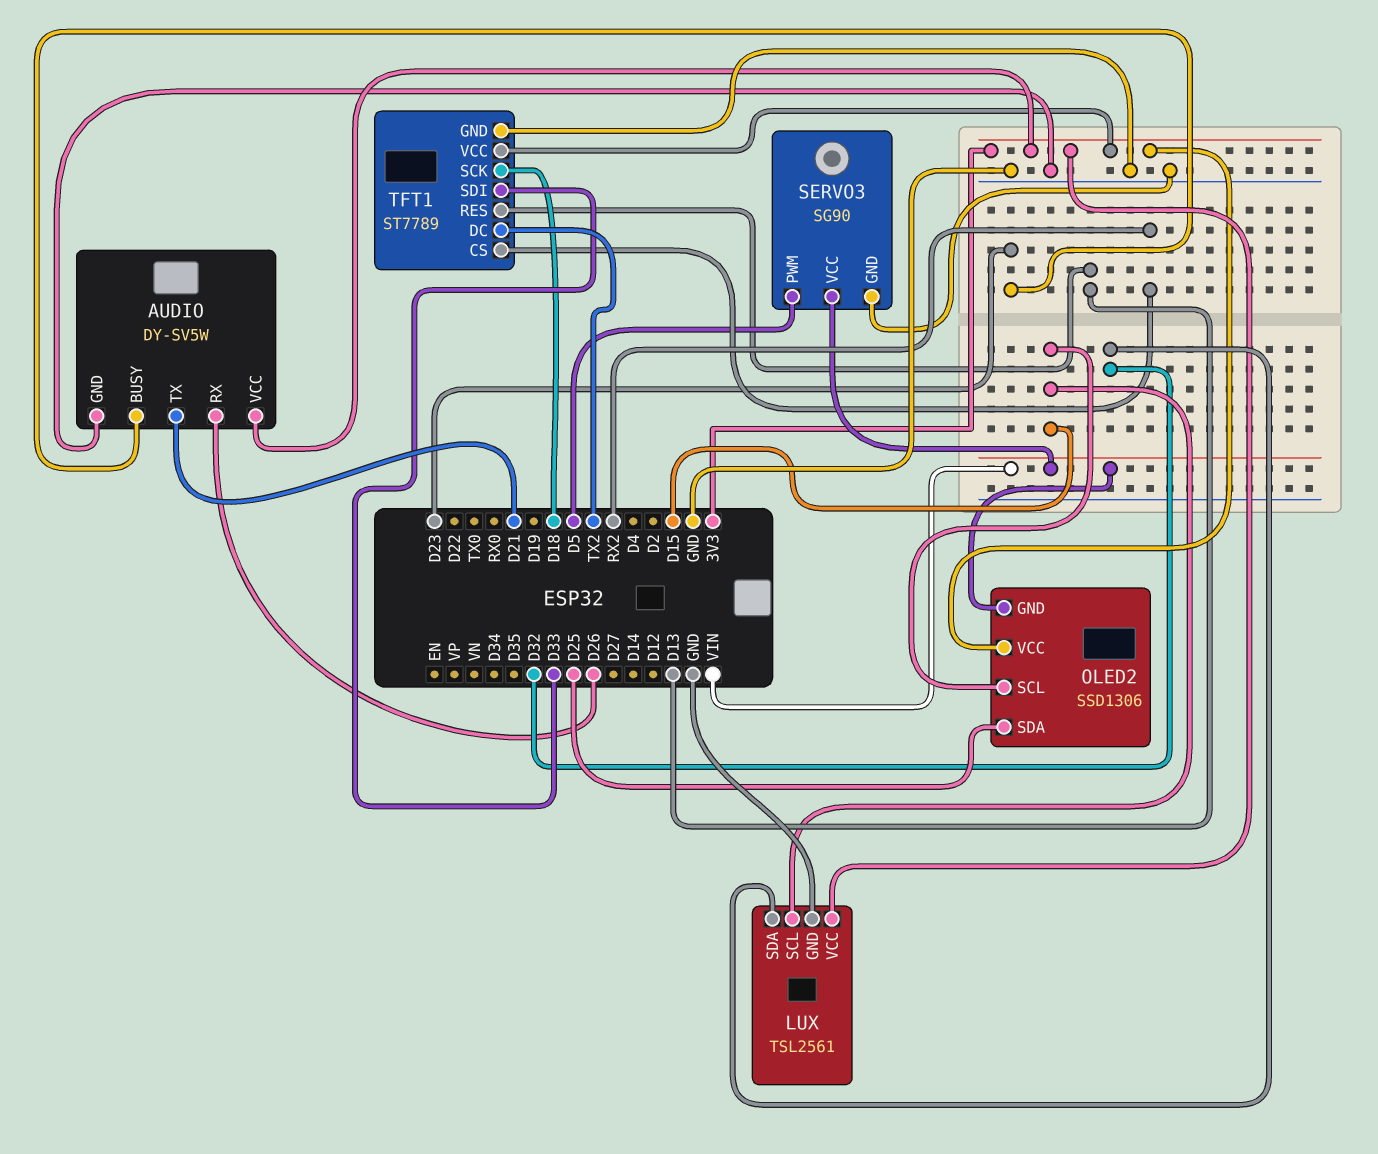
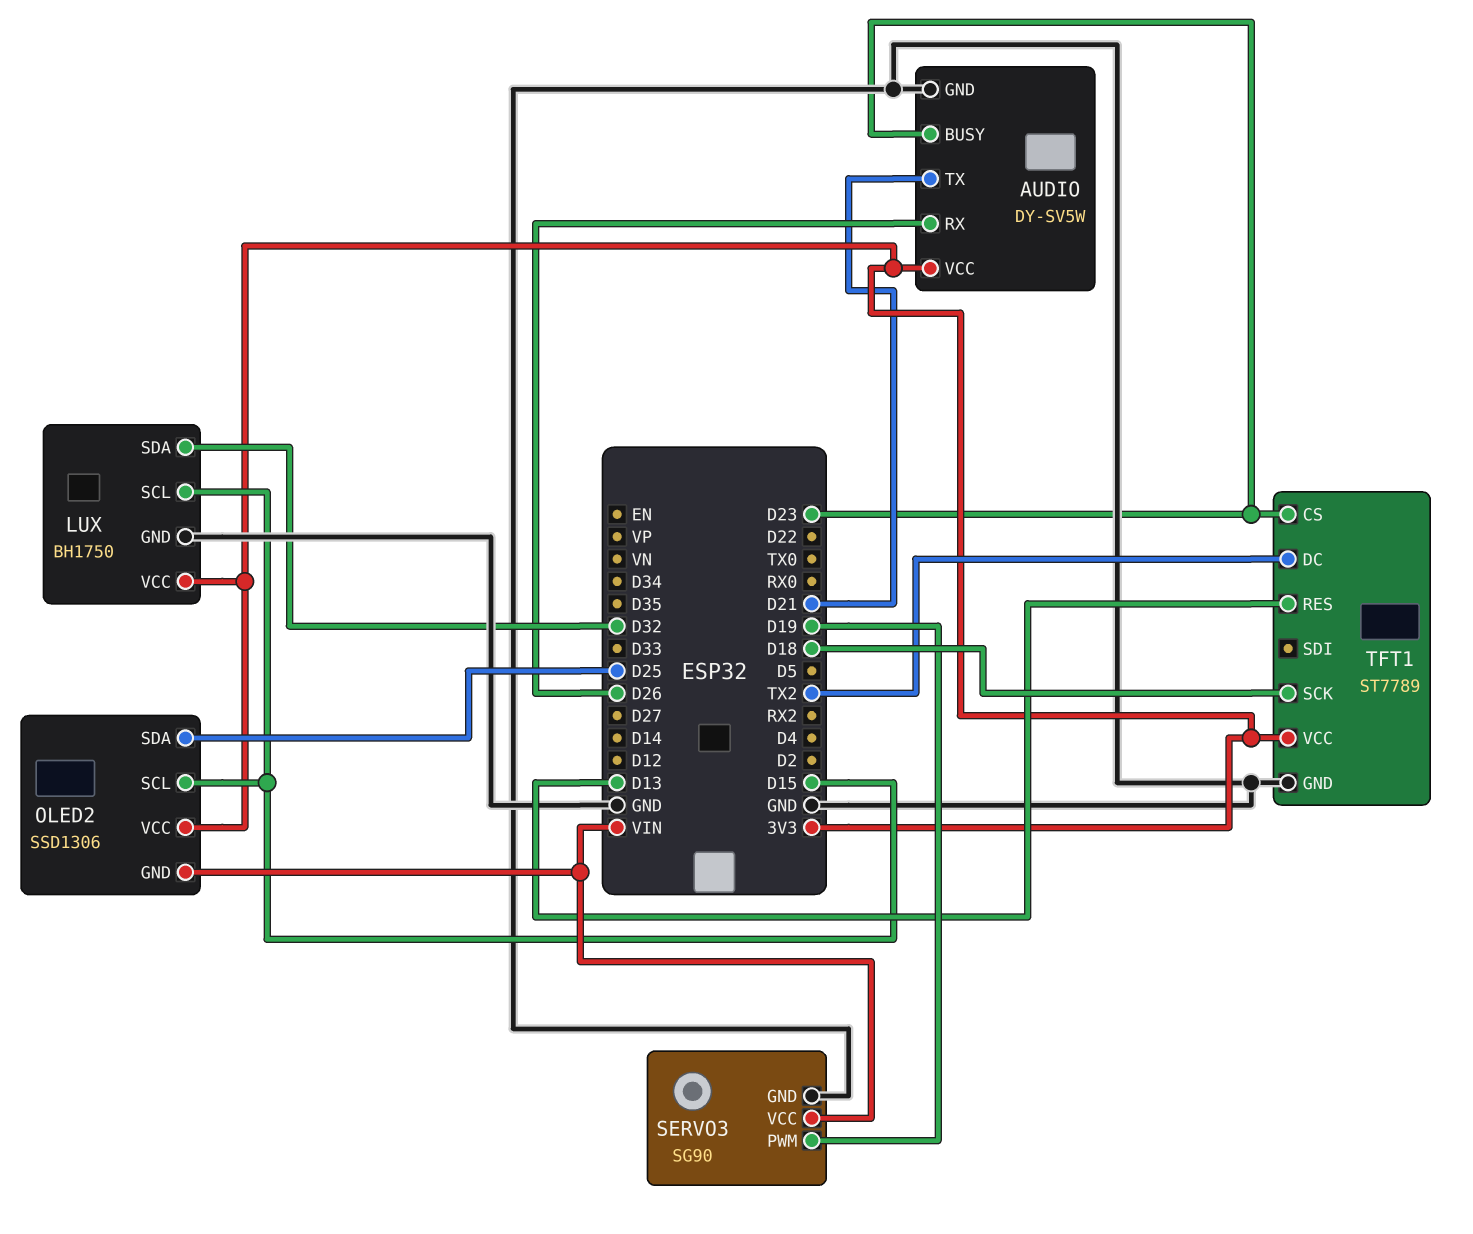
LUX: TSL2561 -> BH1750
SERVO3 pin PWM: D5 -> D19
TFT1 pin CS: RX2 -> D23
TFT1 pin SDI: D33 -> none

